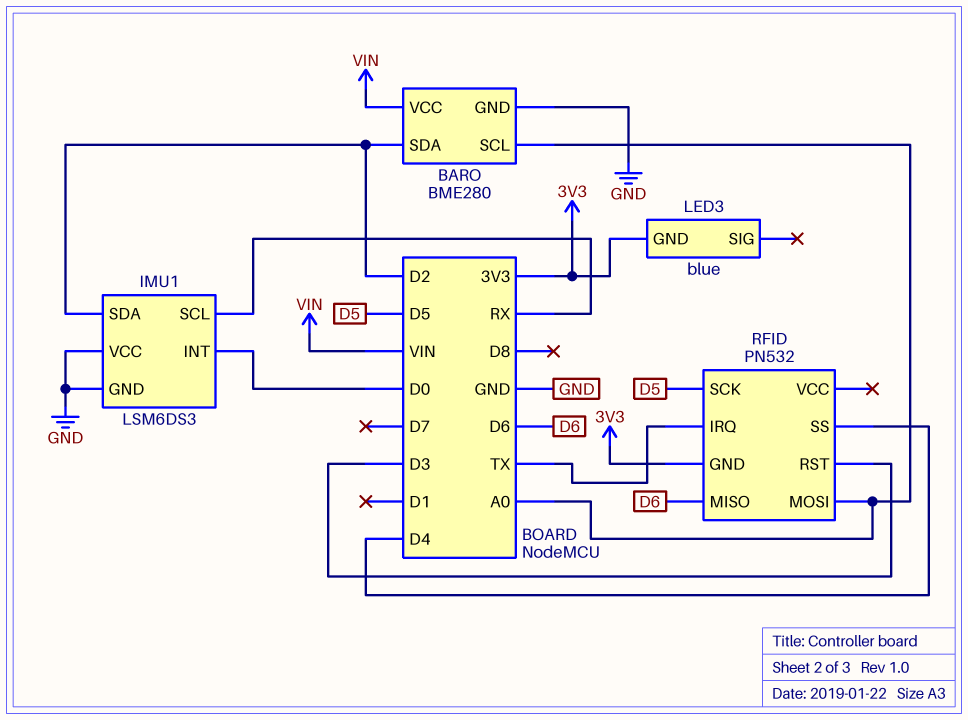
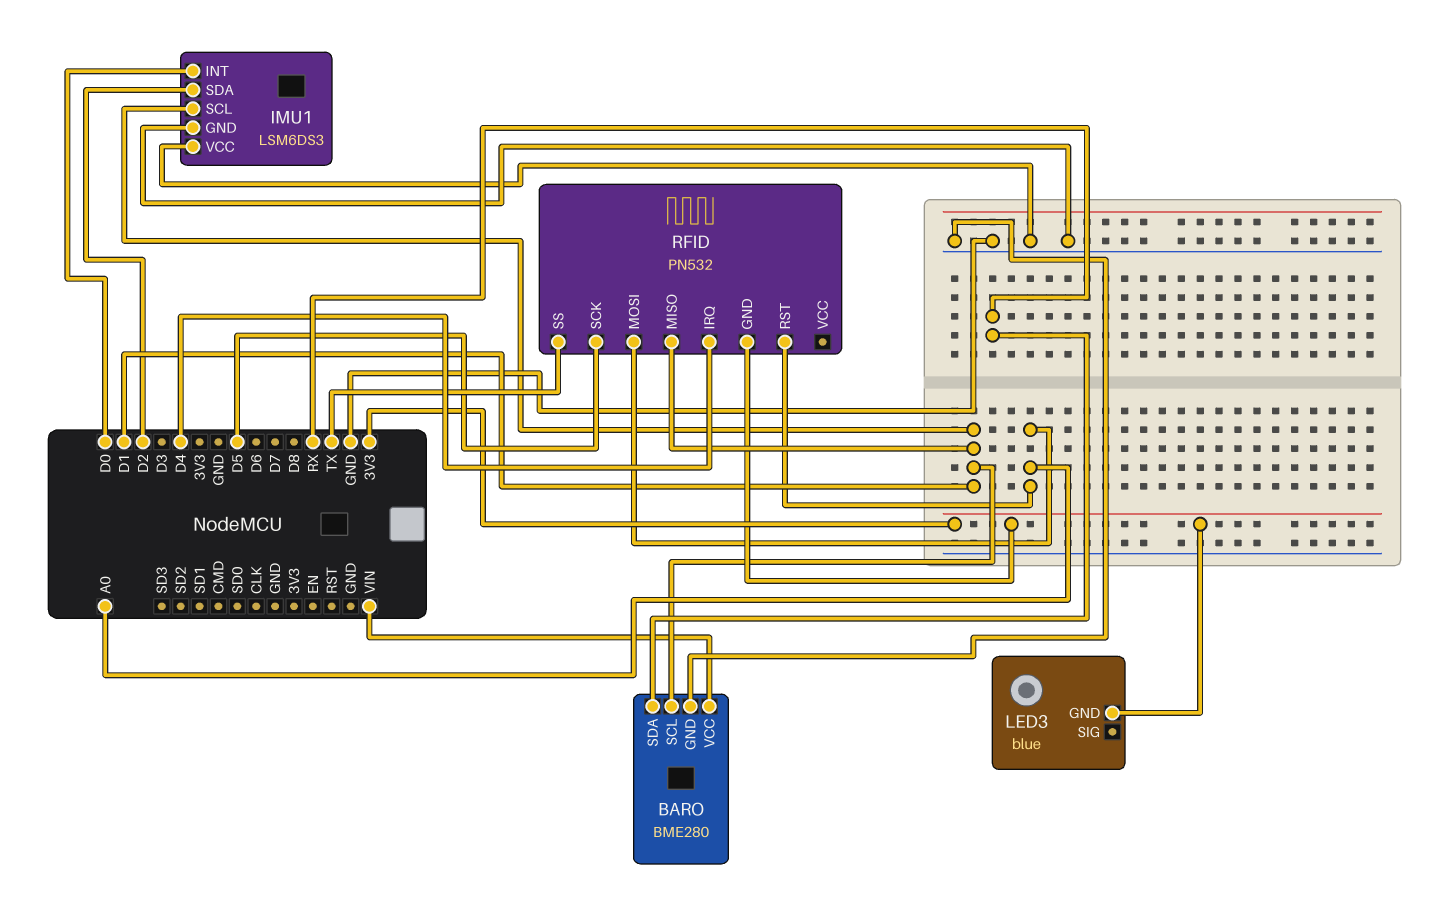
BARO pin SCL: A0 -> D1
BARO pin SDA: D2 -> RX
IMU1 pin SCL: RX -> D1
RFID pin IRQ: TX -> D4
RFID pin MISO: D6 -> D1
RFID pin RST: D3 -> A0
RFID pin SS: D4 -> TX

